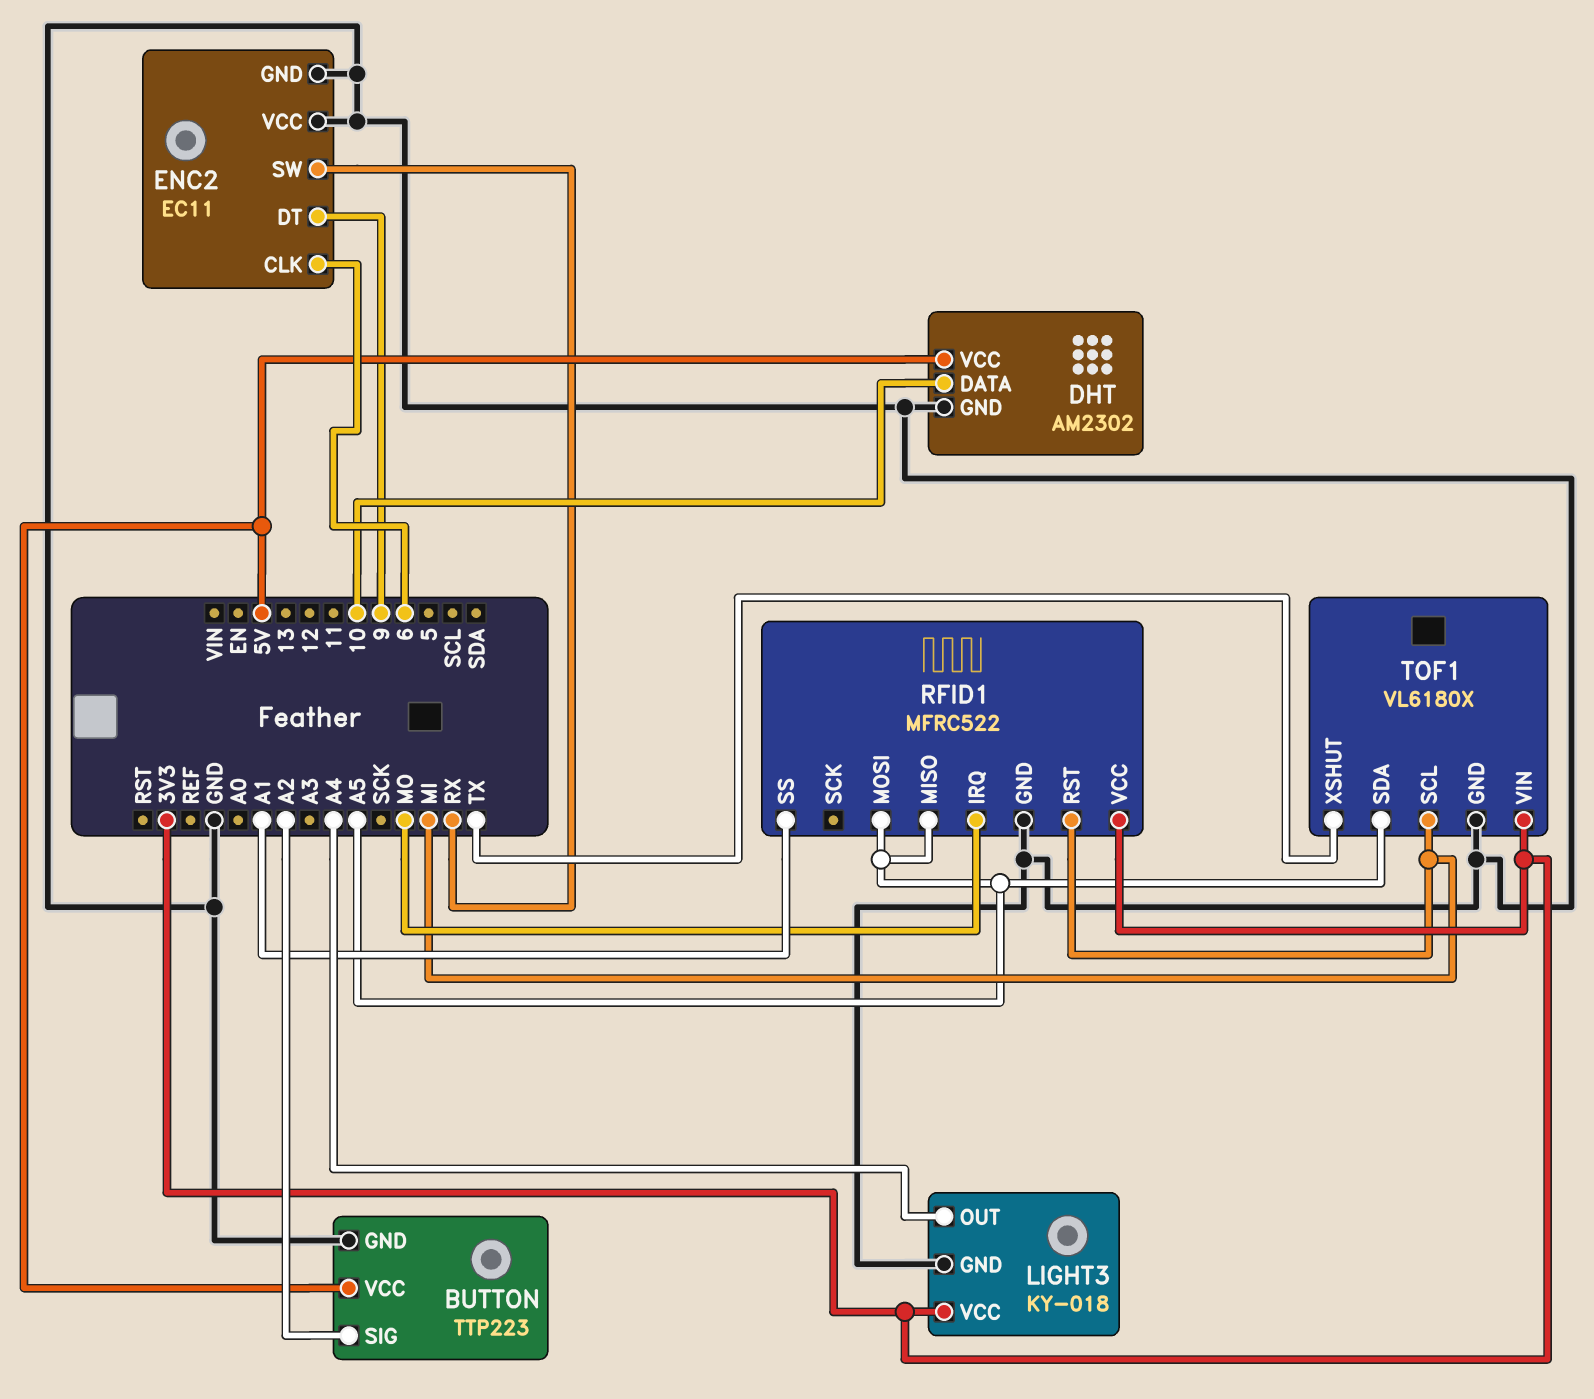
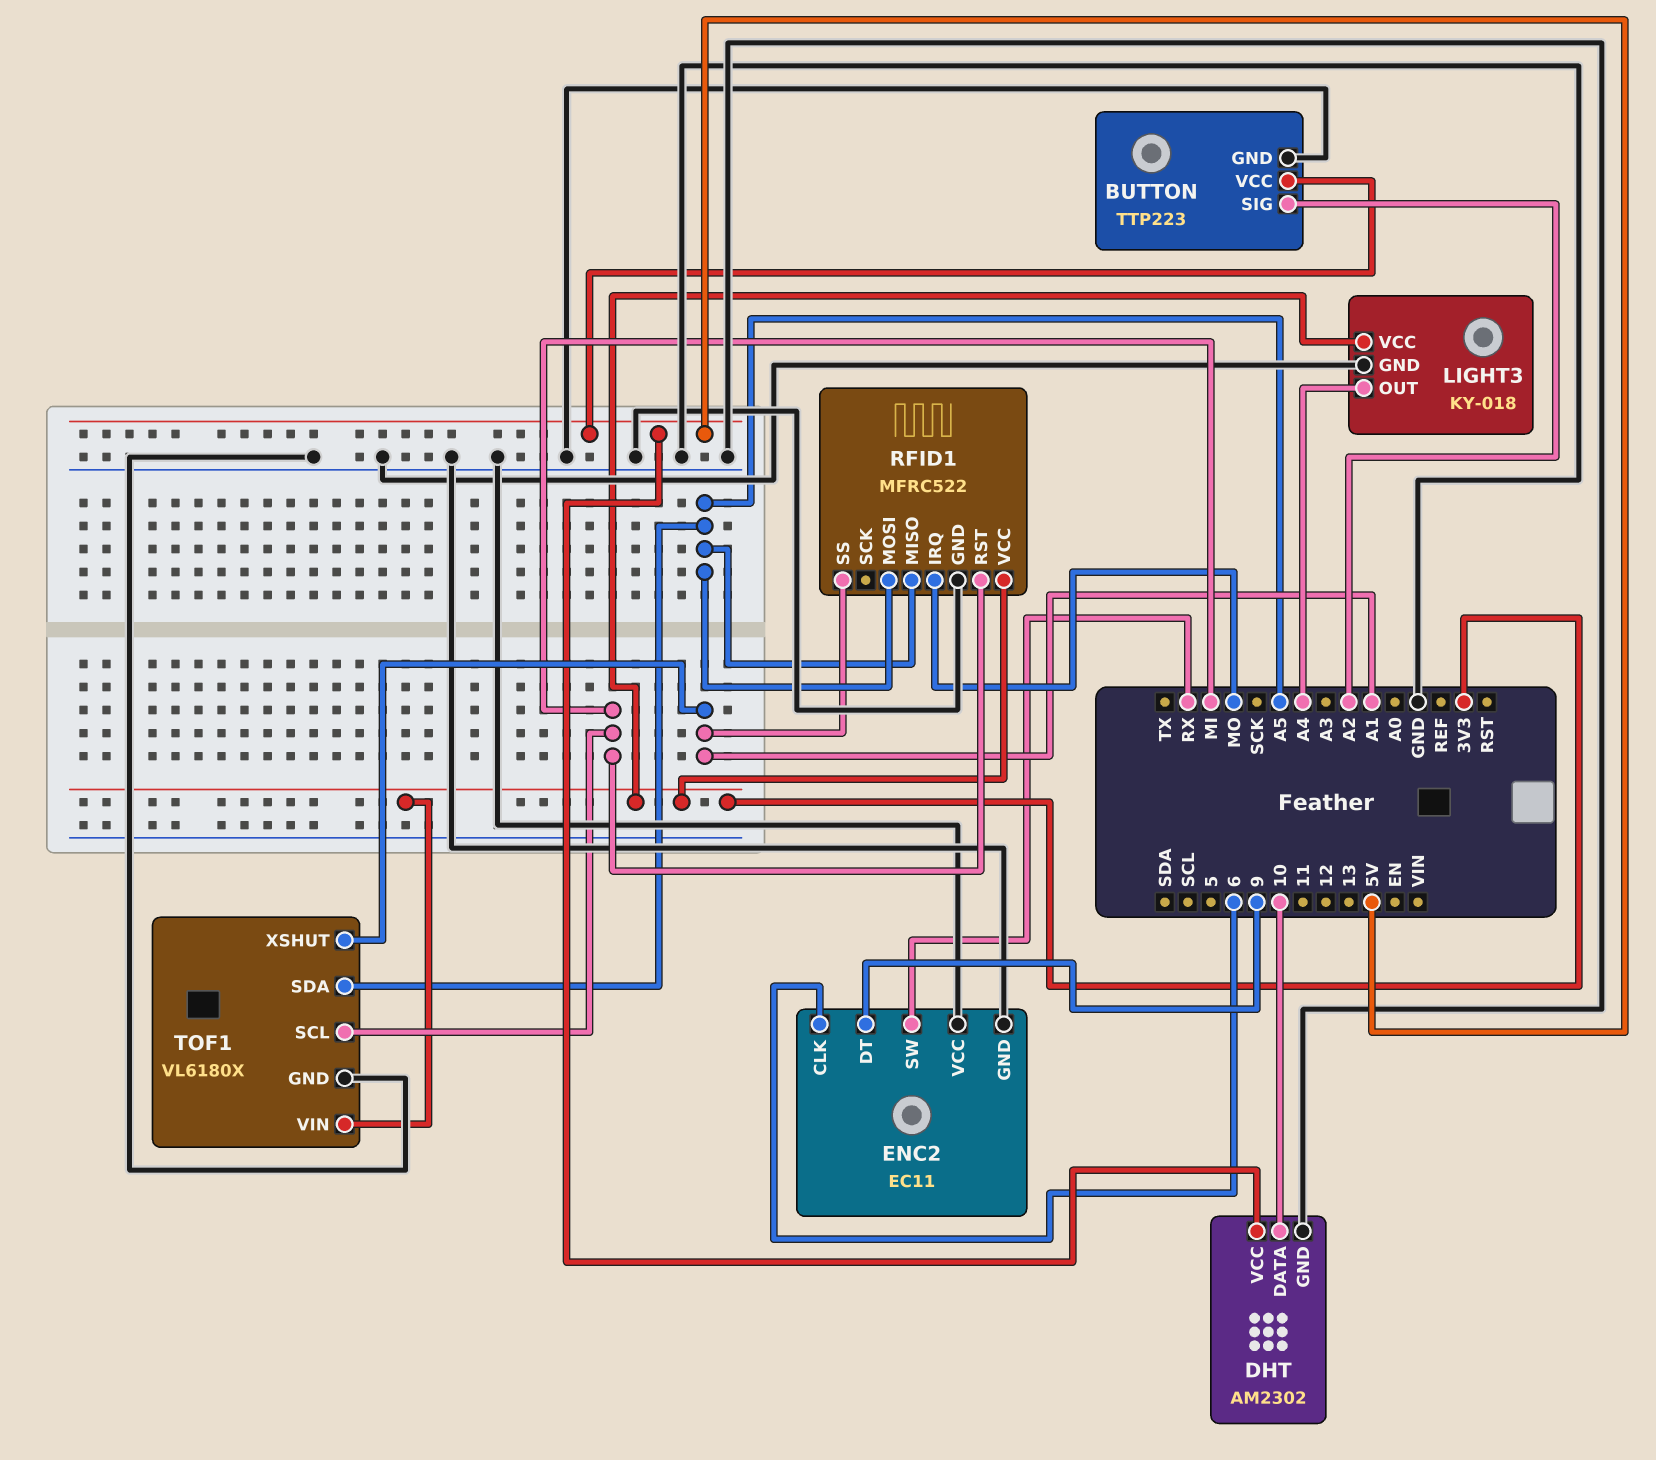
TOF1 pin XSHUT: TX -> A1

